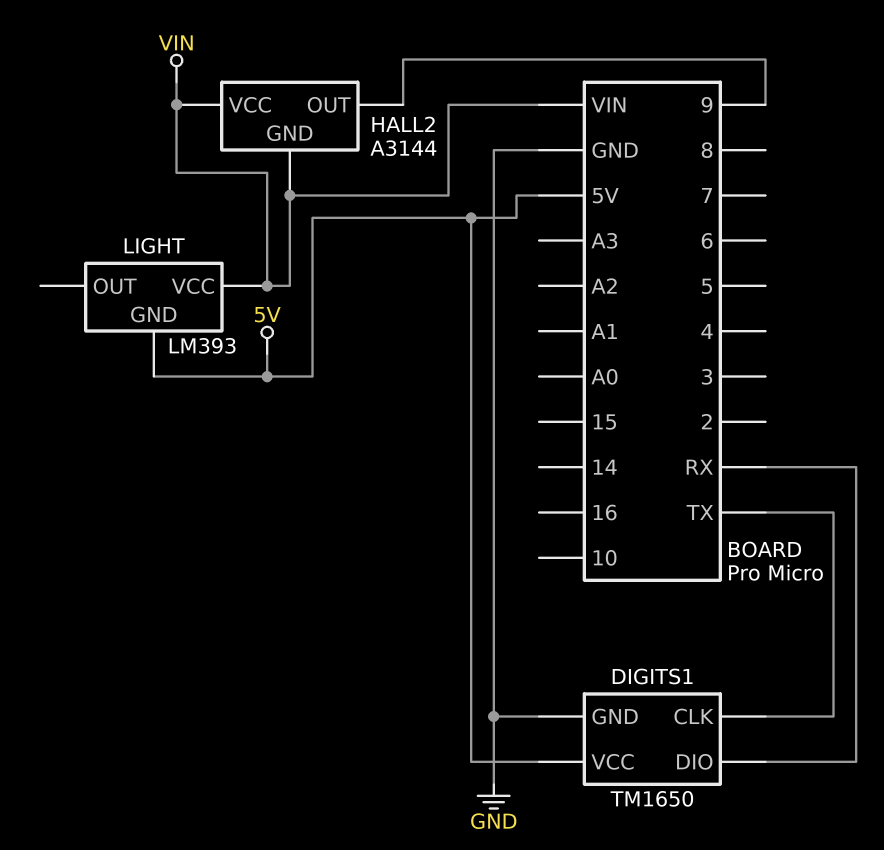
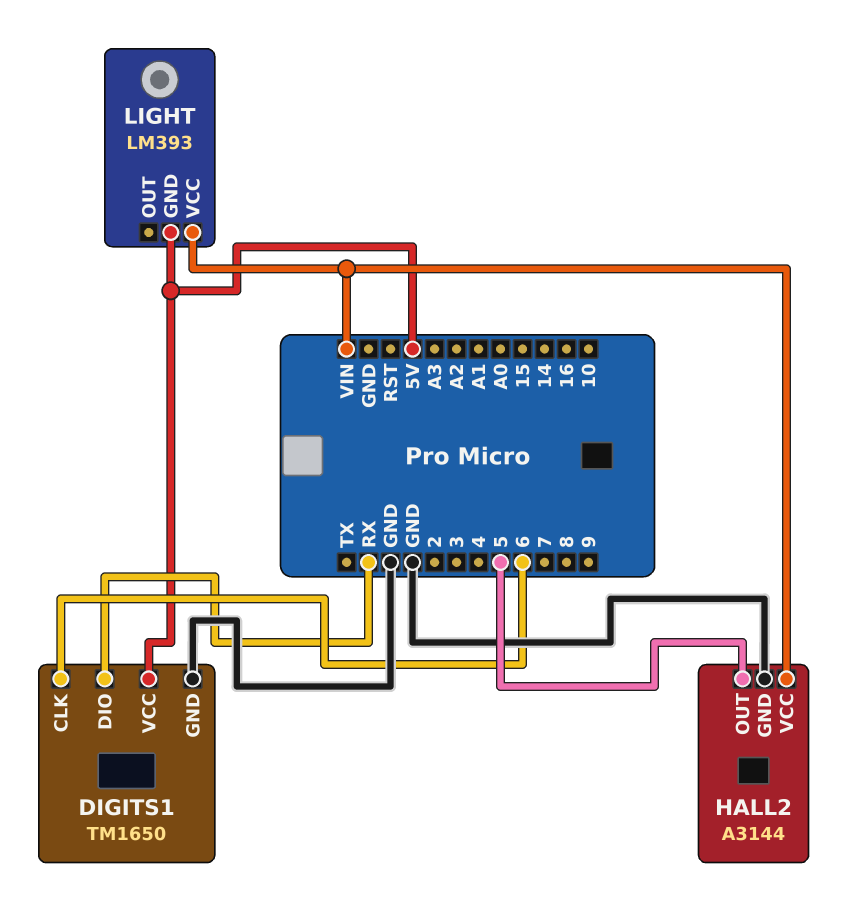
DIGITS1 pin CLK: TX -> 6
HALL2 pin GND: VIN -> GND
HALL2 pin OUT: 9 -> 5

